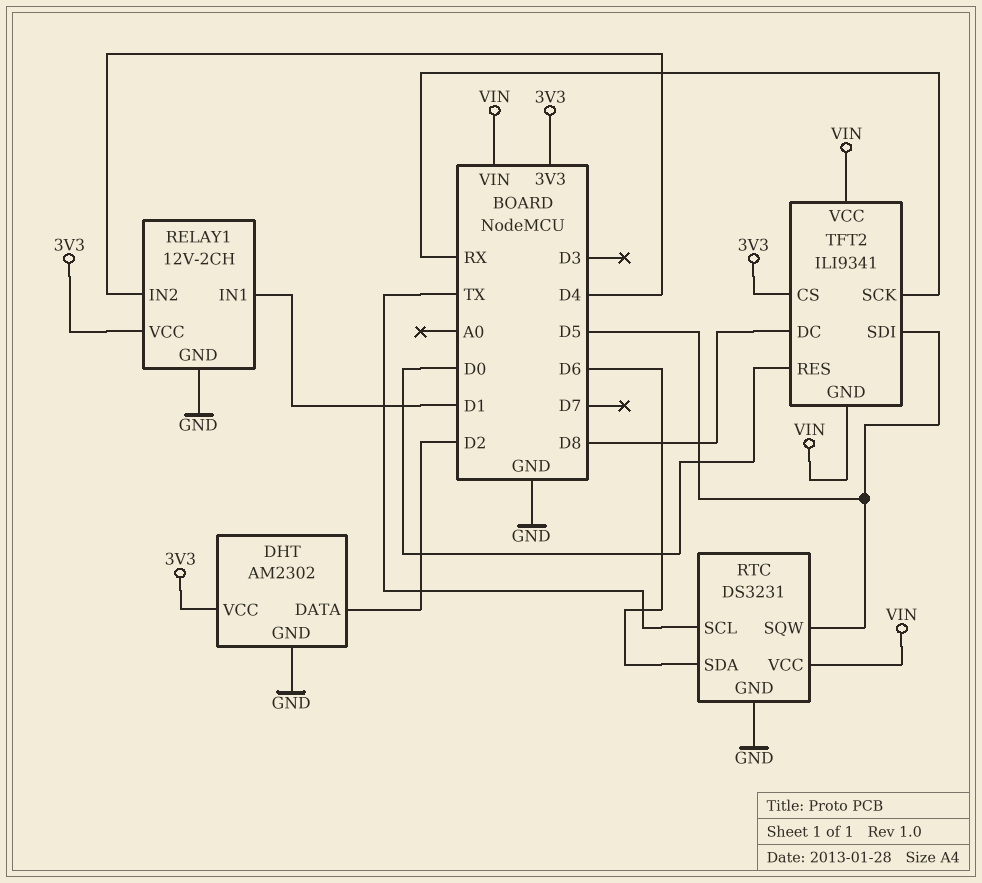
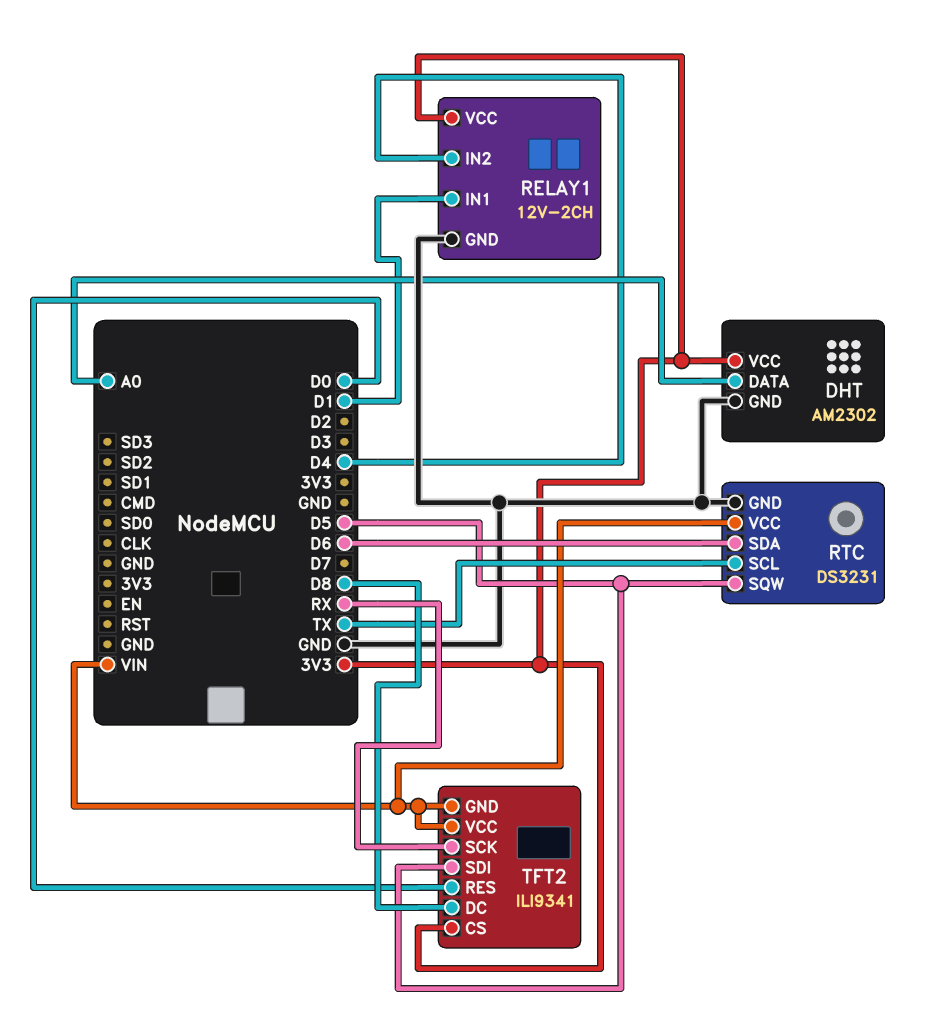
DHT pin DATA: D2 -> A0

